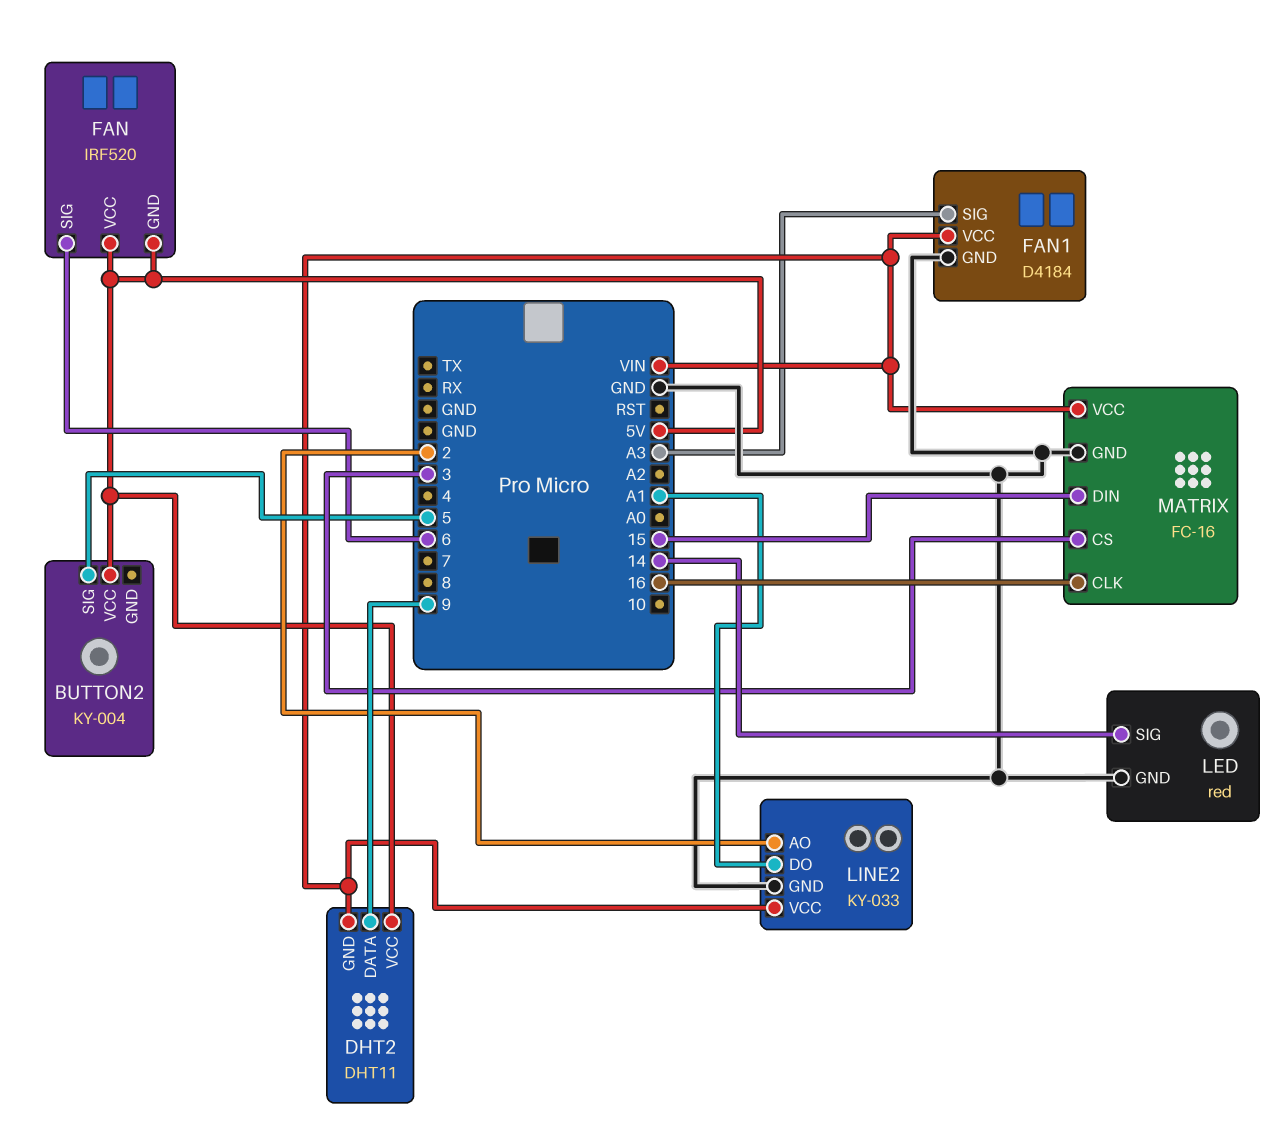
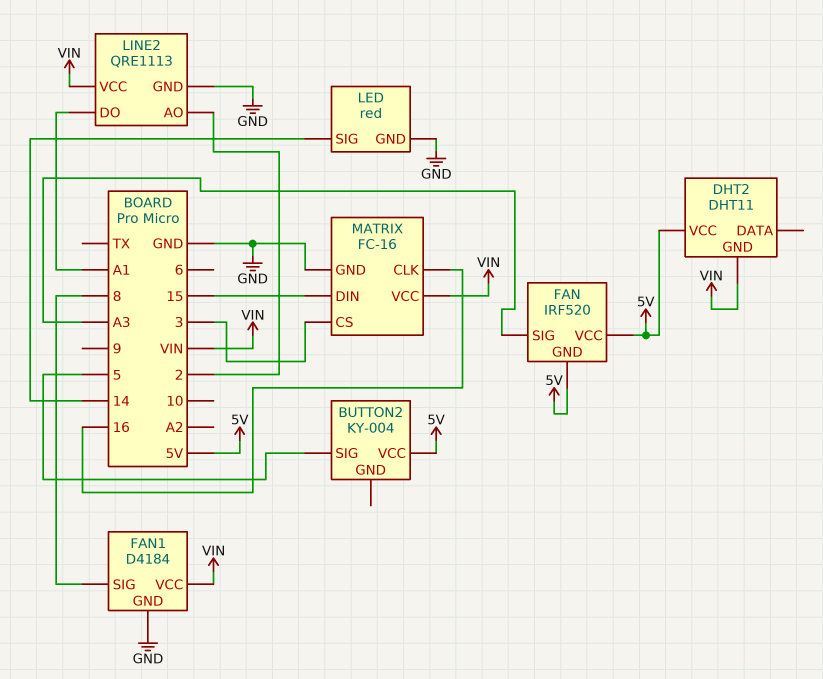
DHT2 pin DATA: 9 -> none
FAN pin SIG: 6 -> A3
FAN1 pin SIG: A3 -> 8
LINE2: KY-033 -> QRE1113

